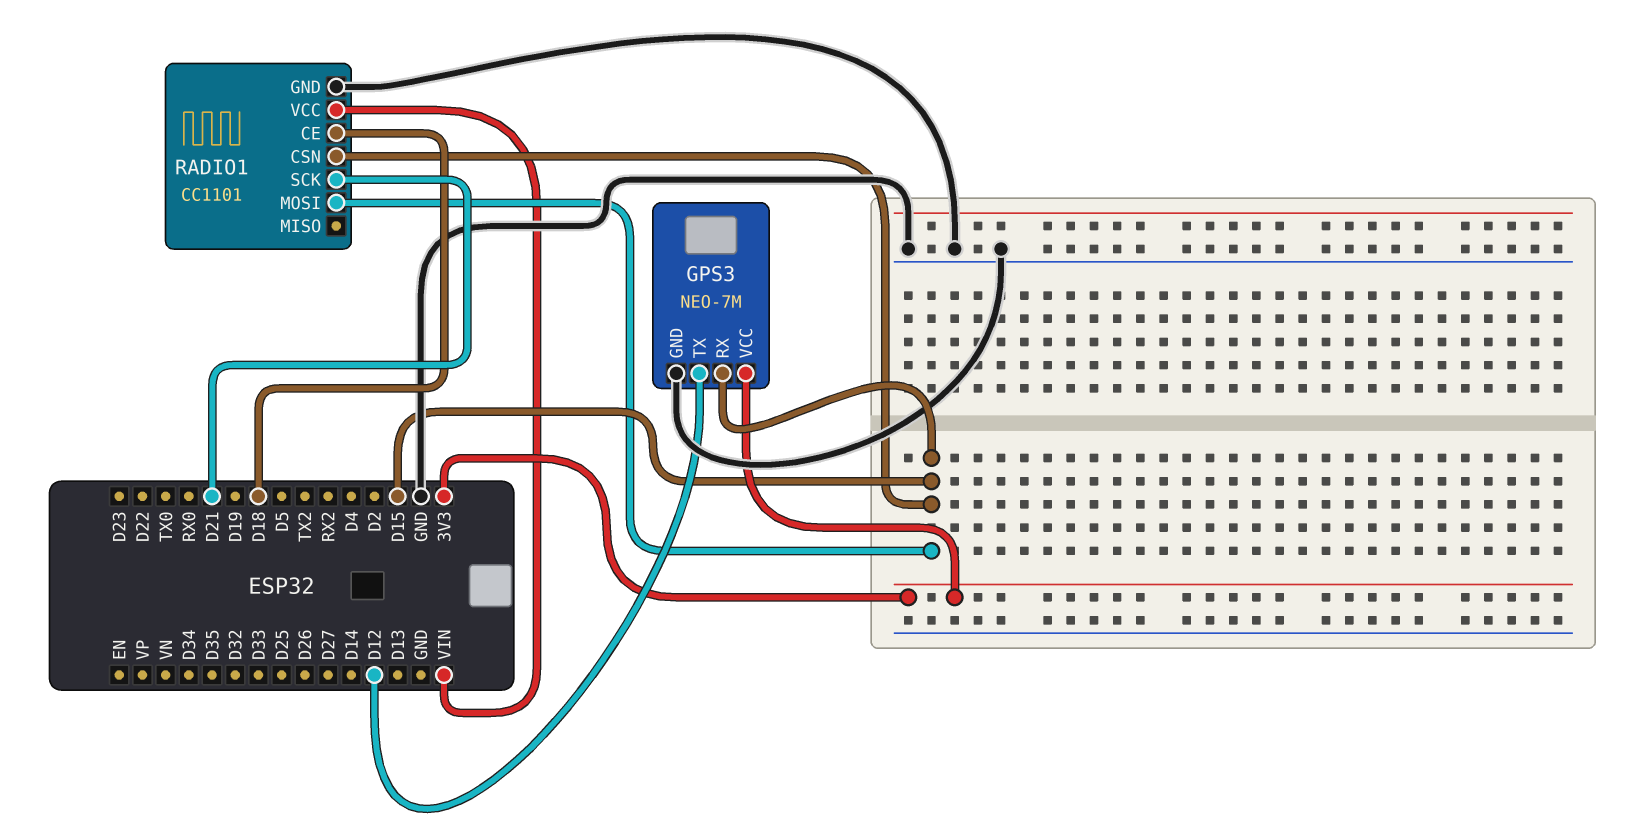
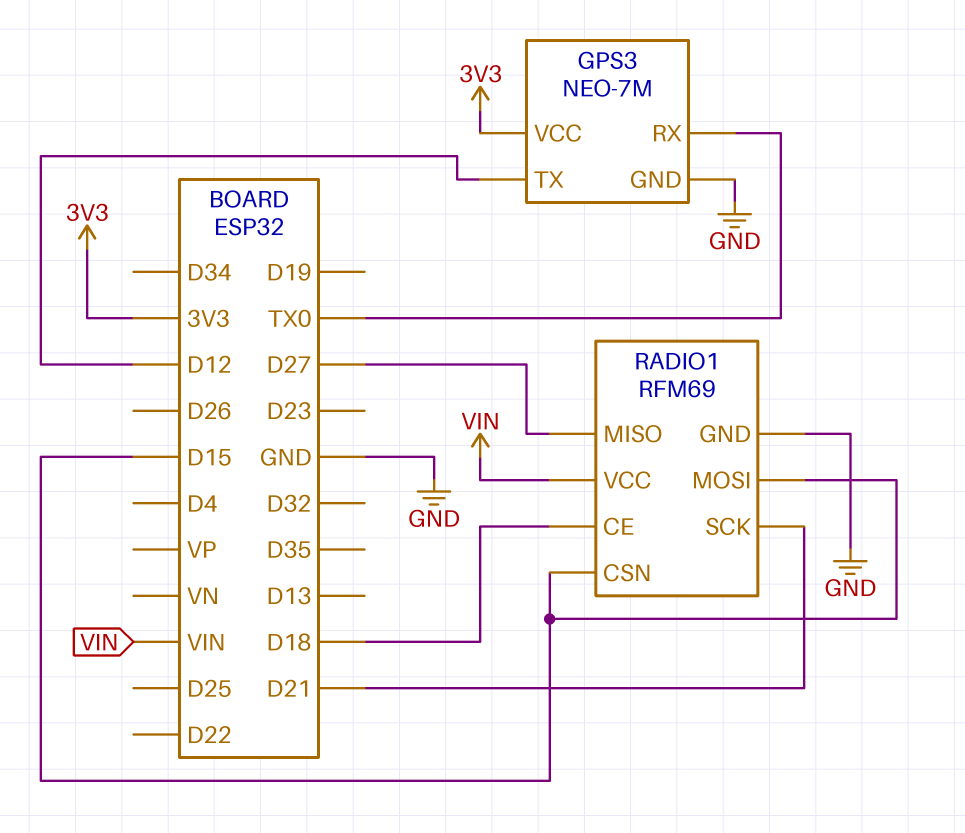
GPS3 pin RX: D15 -> TX0
RADIO1: CC1101 -> RFM69
RADIO1 pin MISO: none -> D27

